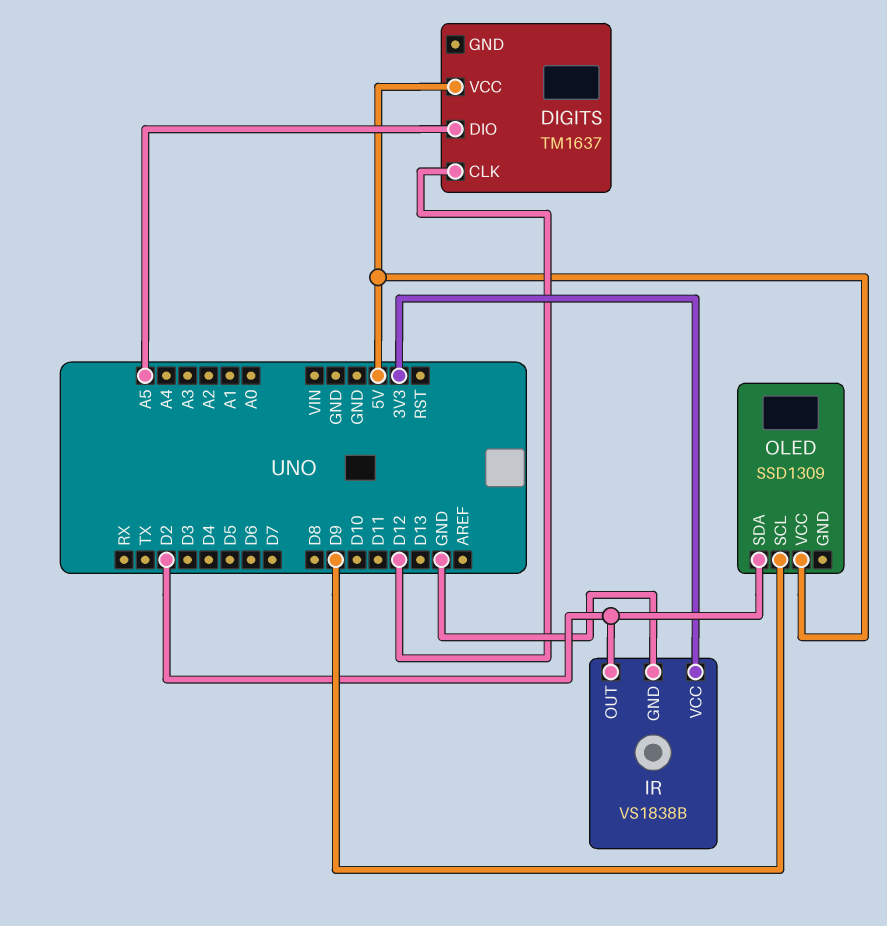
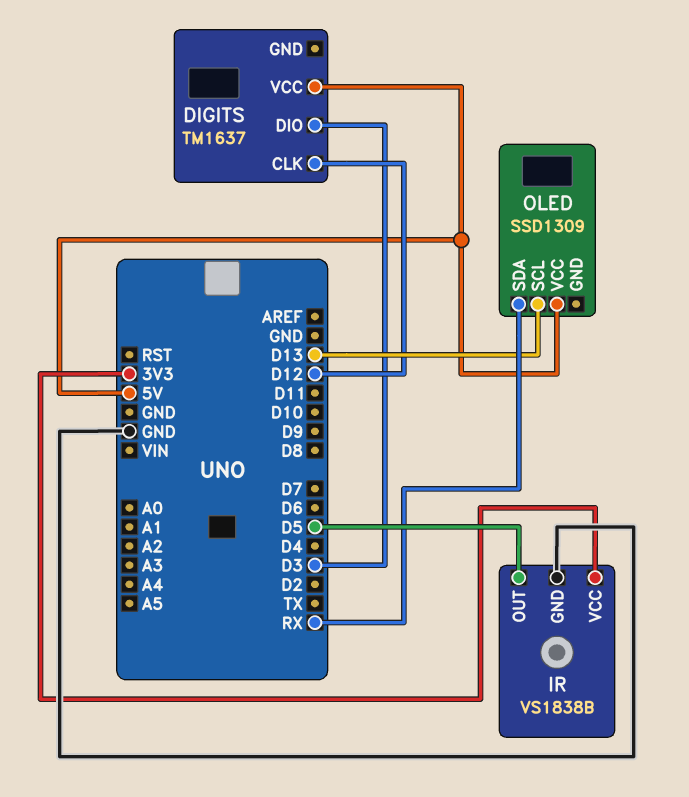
DIGITS pin DIO: A5 -> D3
IR pin OUT: D2 -> D5
OLED pin SCL: D9 -> D13
OLED pin SDA: D2 -> RX

